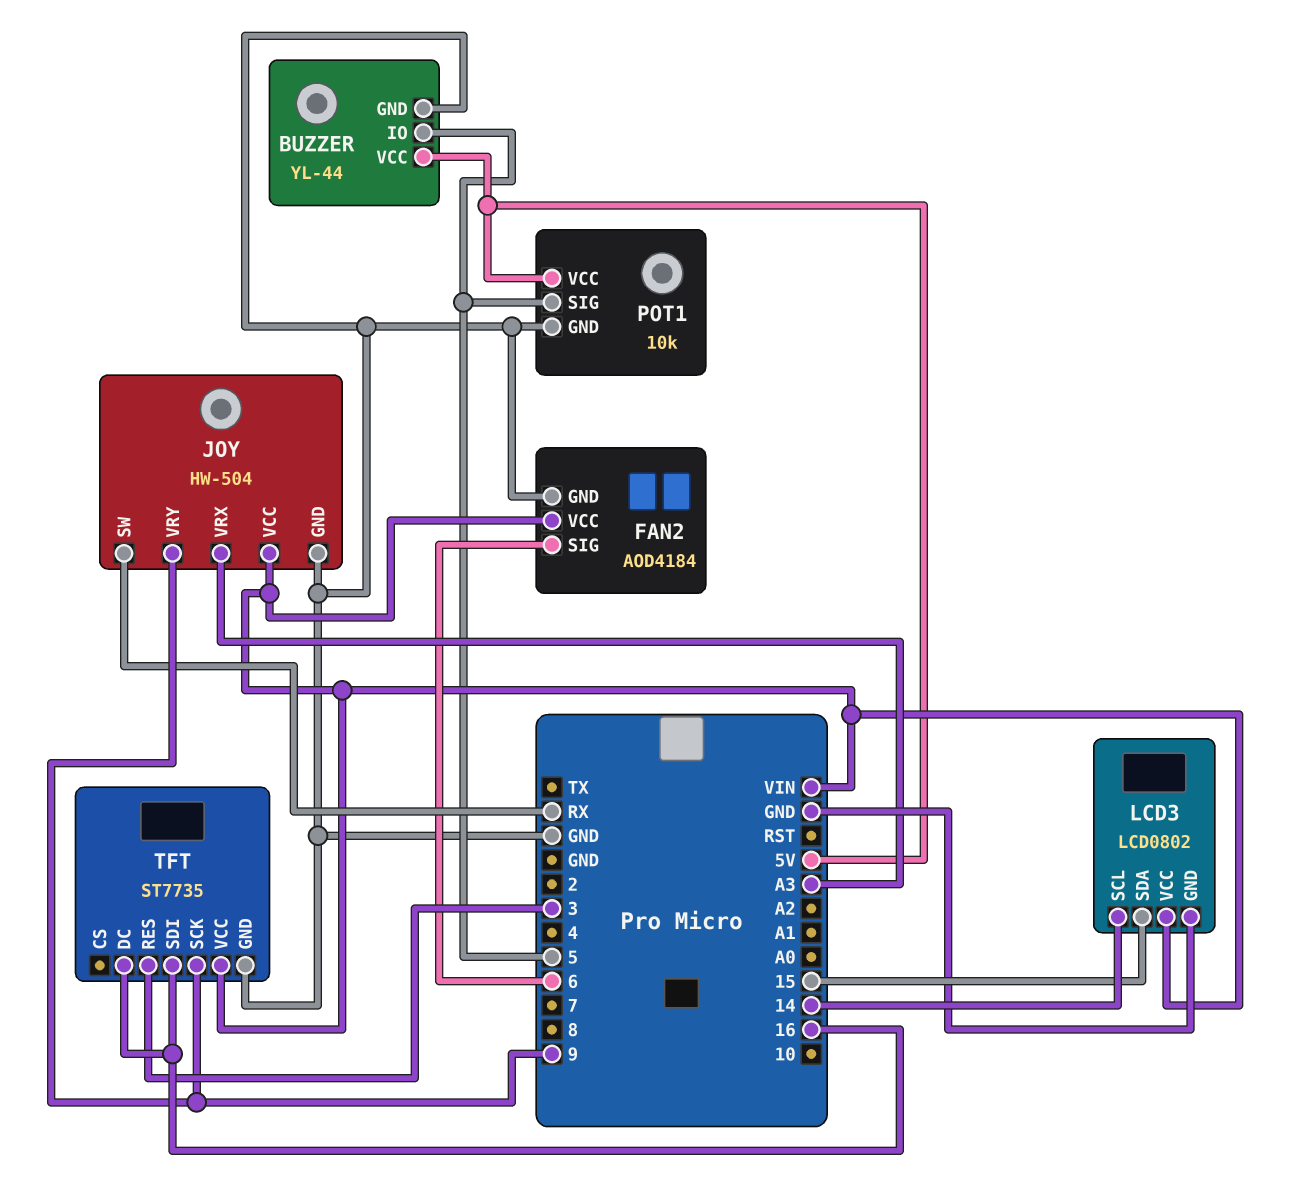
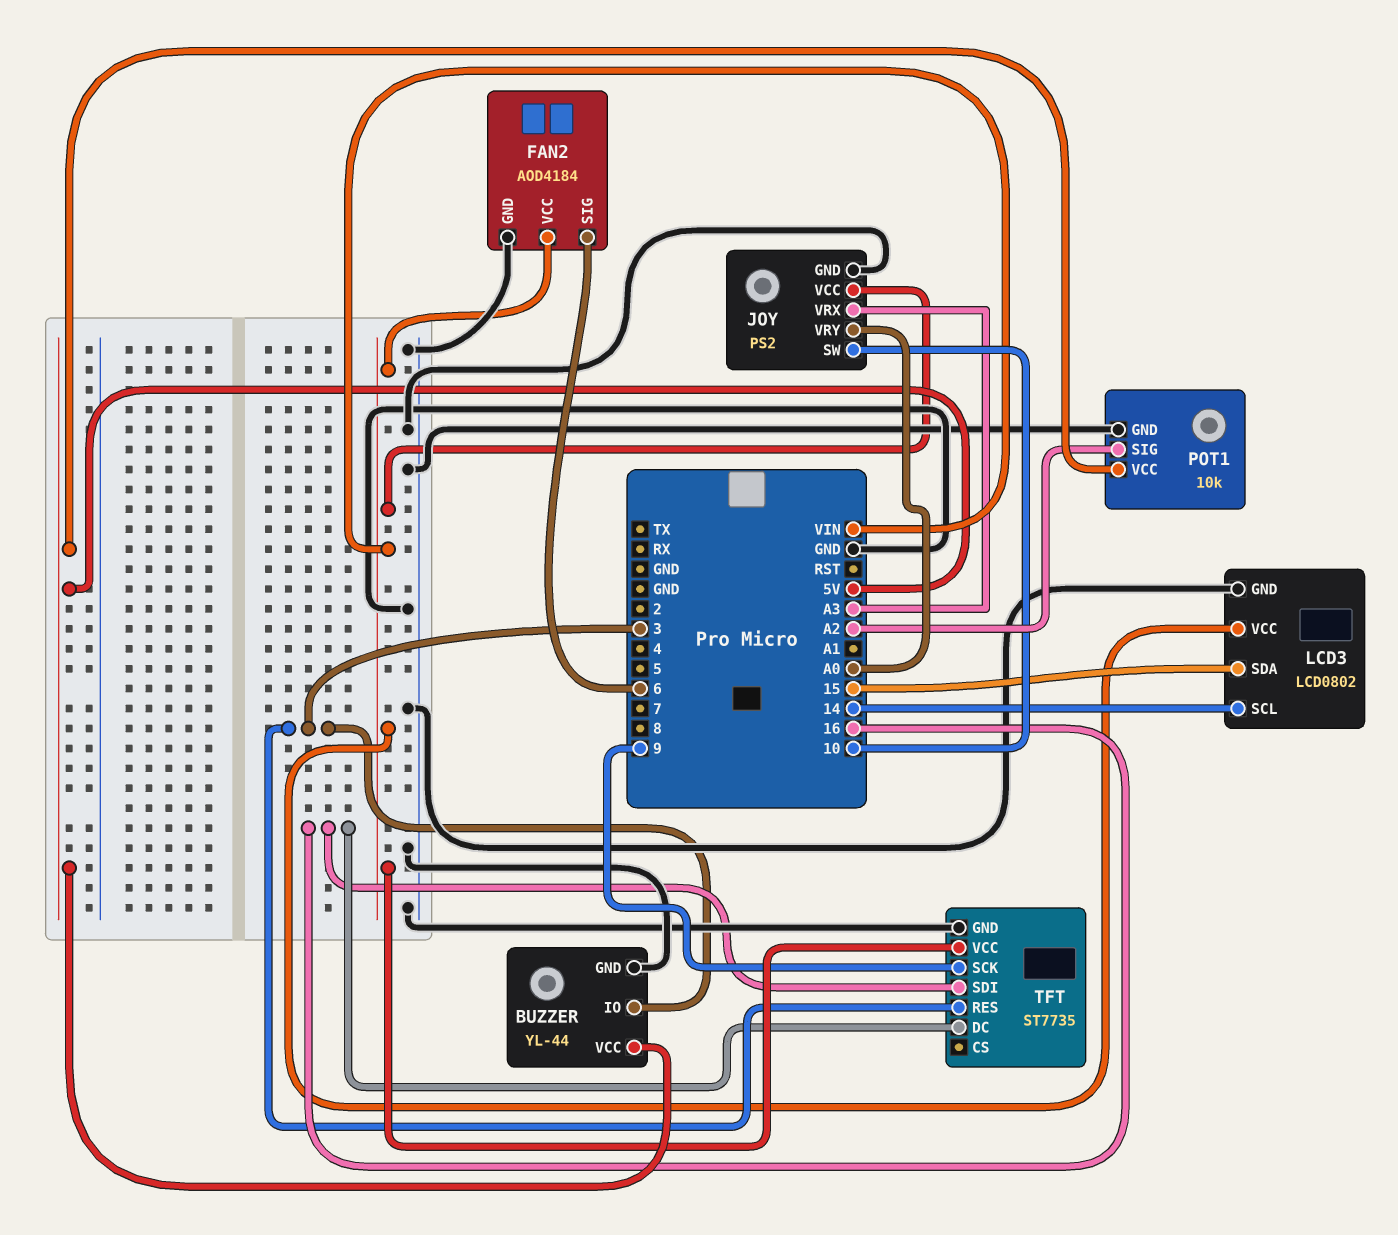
BUZZER pin IO: 5 -> 3
JOY: HW-504 -> PS2
JOY pin SW: RX -> 10
JOY pin VRY: 9 -> A0
POT1 pin SIG: 5 -> A2

